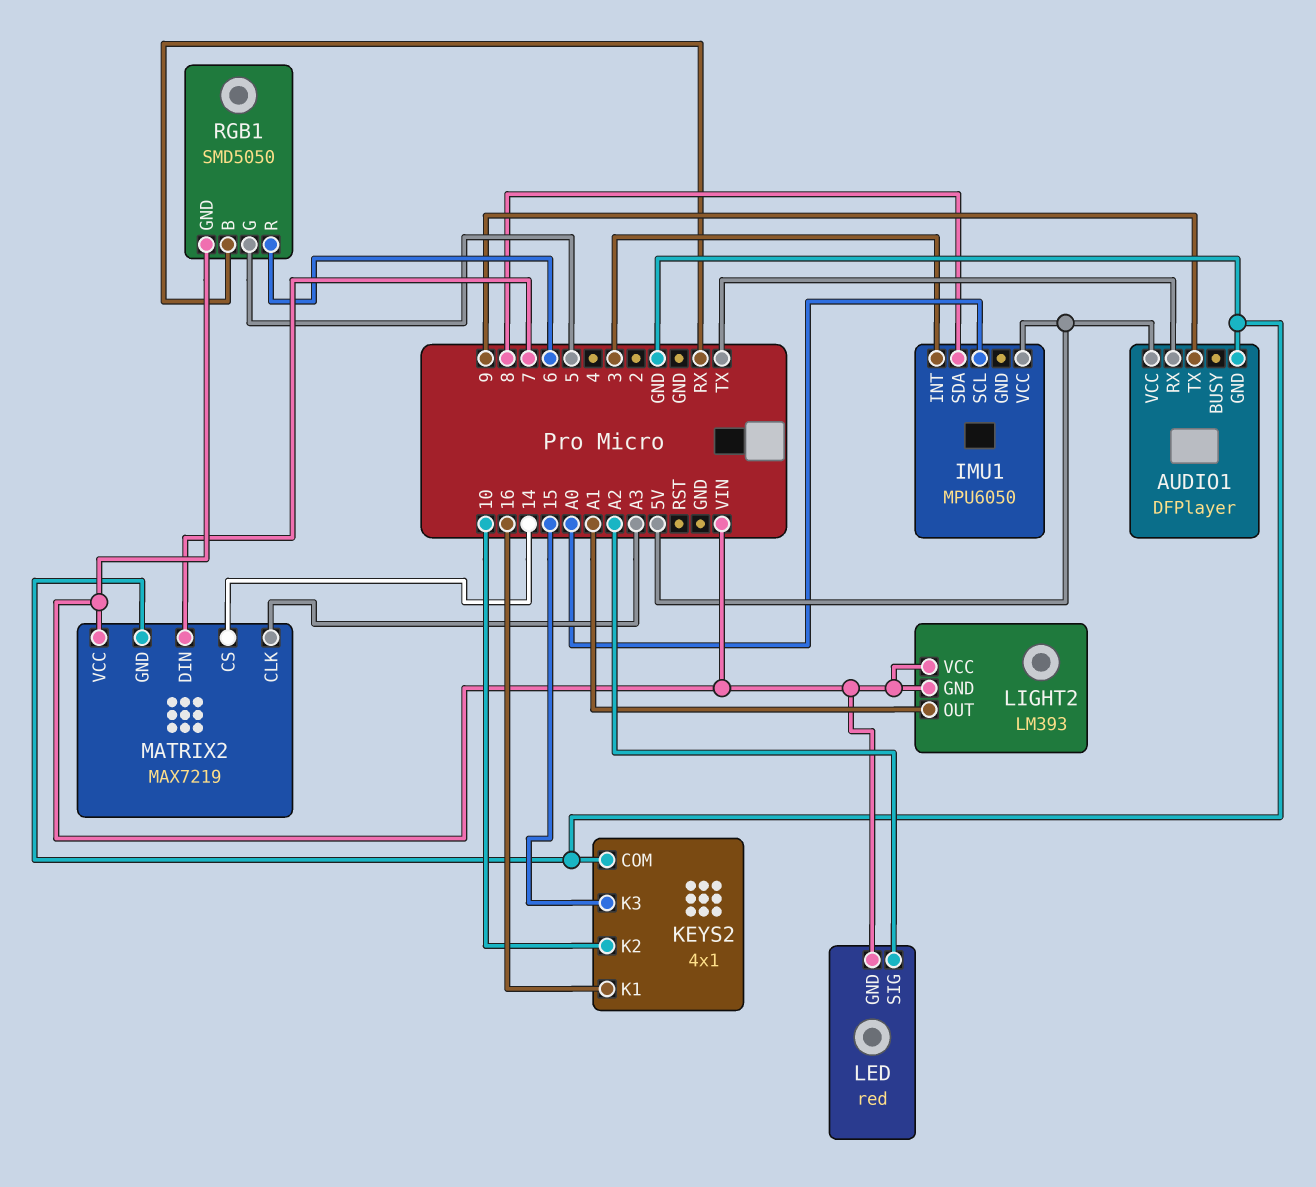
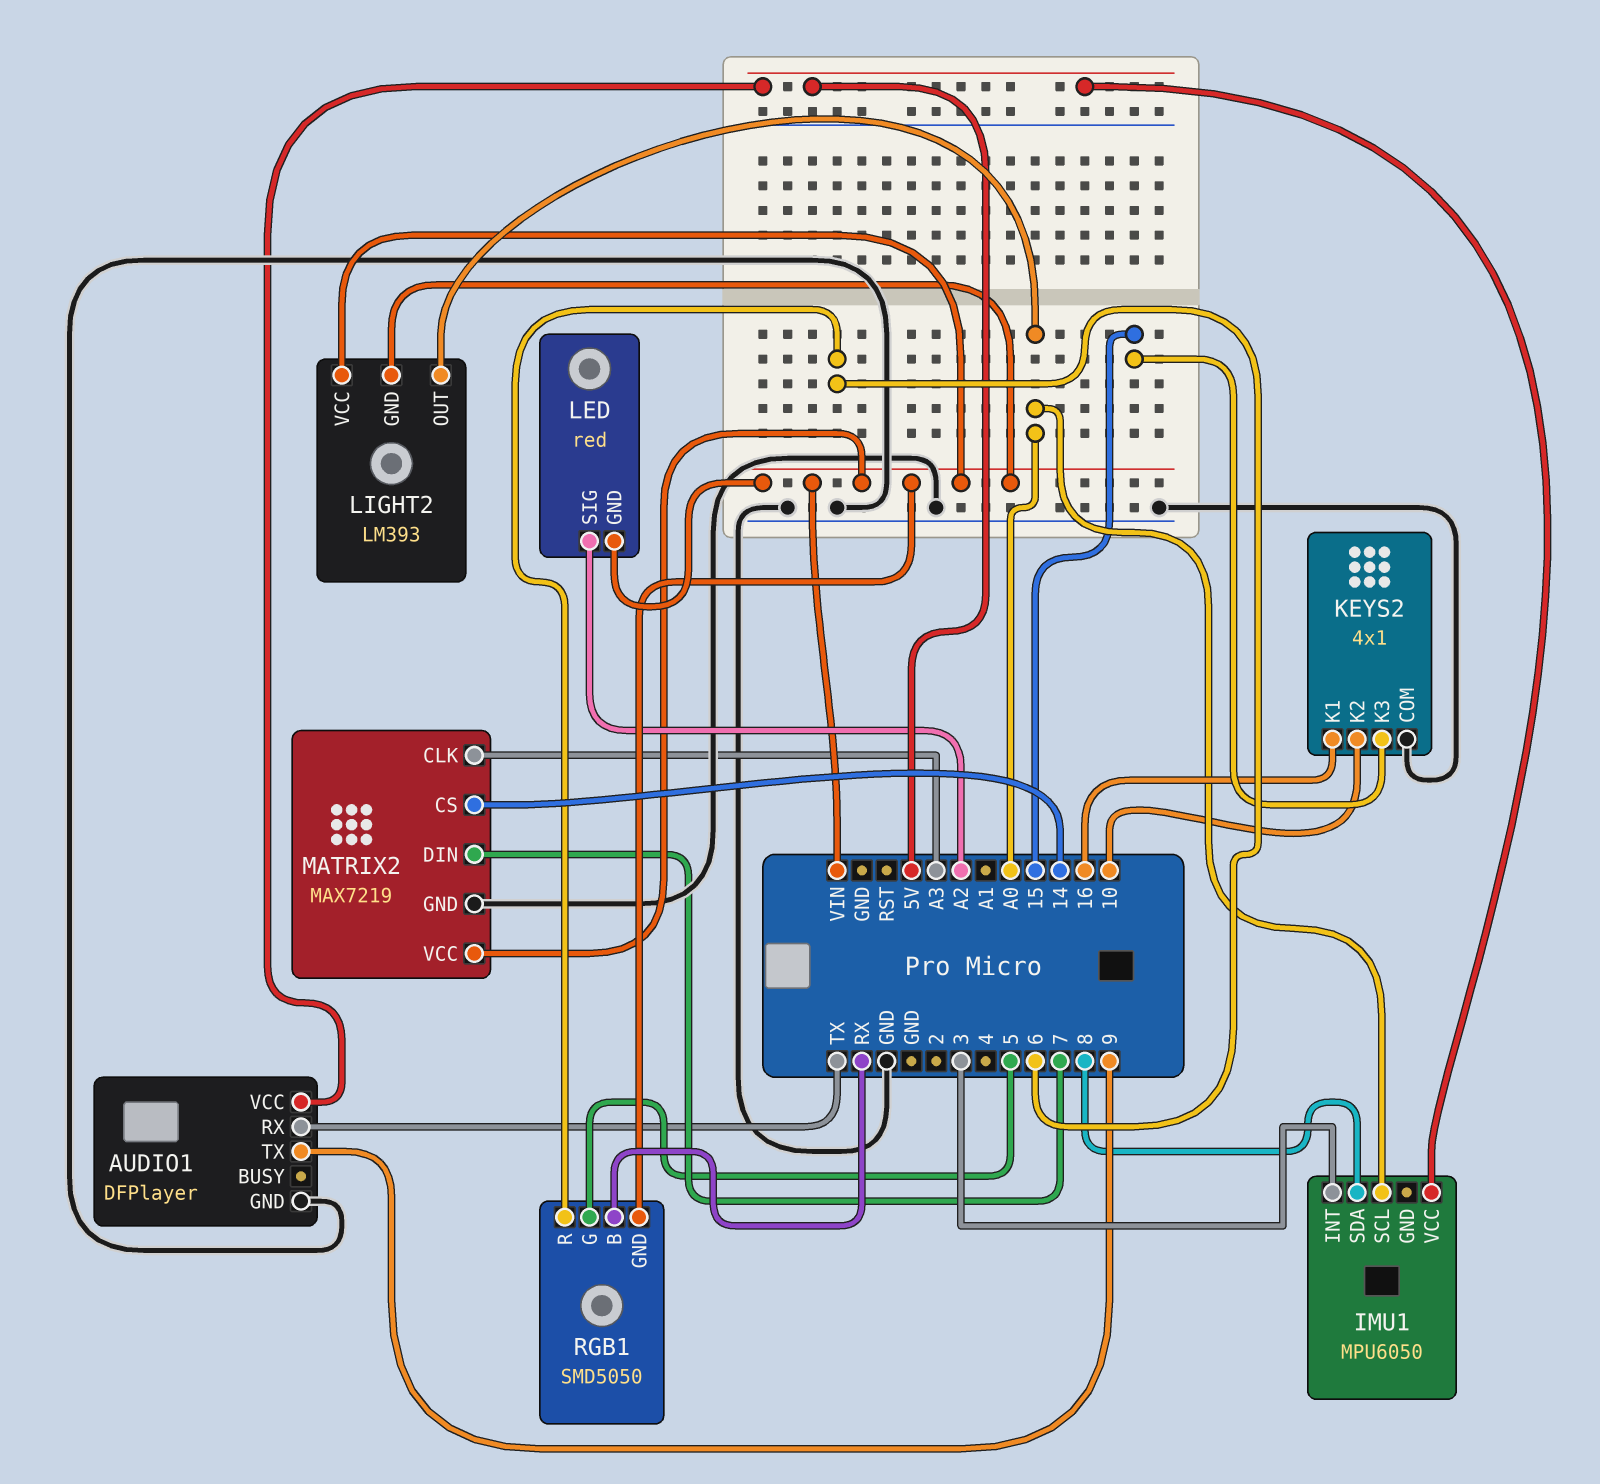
LIGHT2 pin OUT: A1 -> A0

